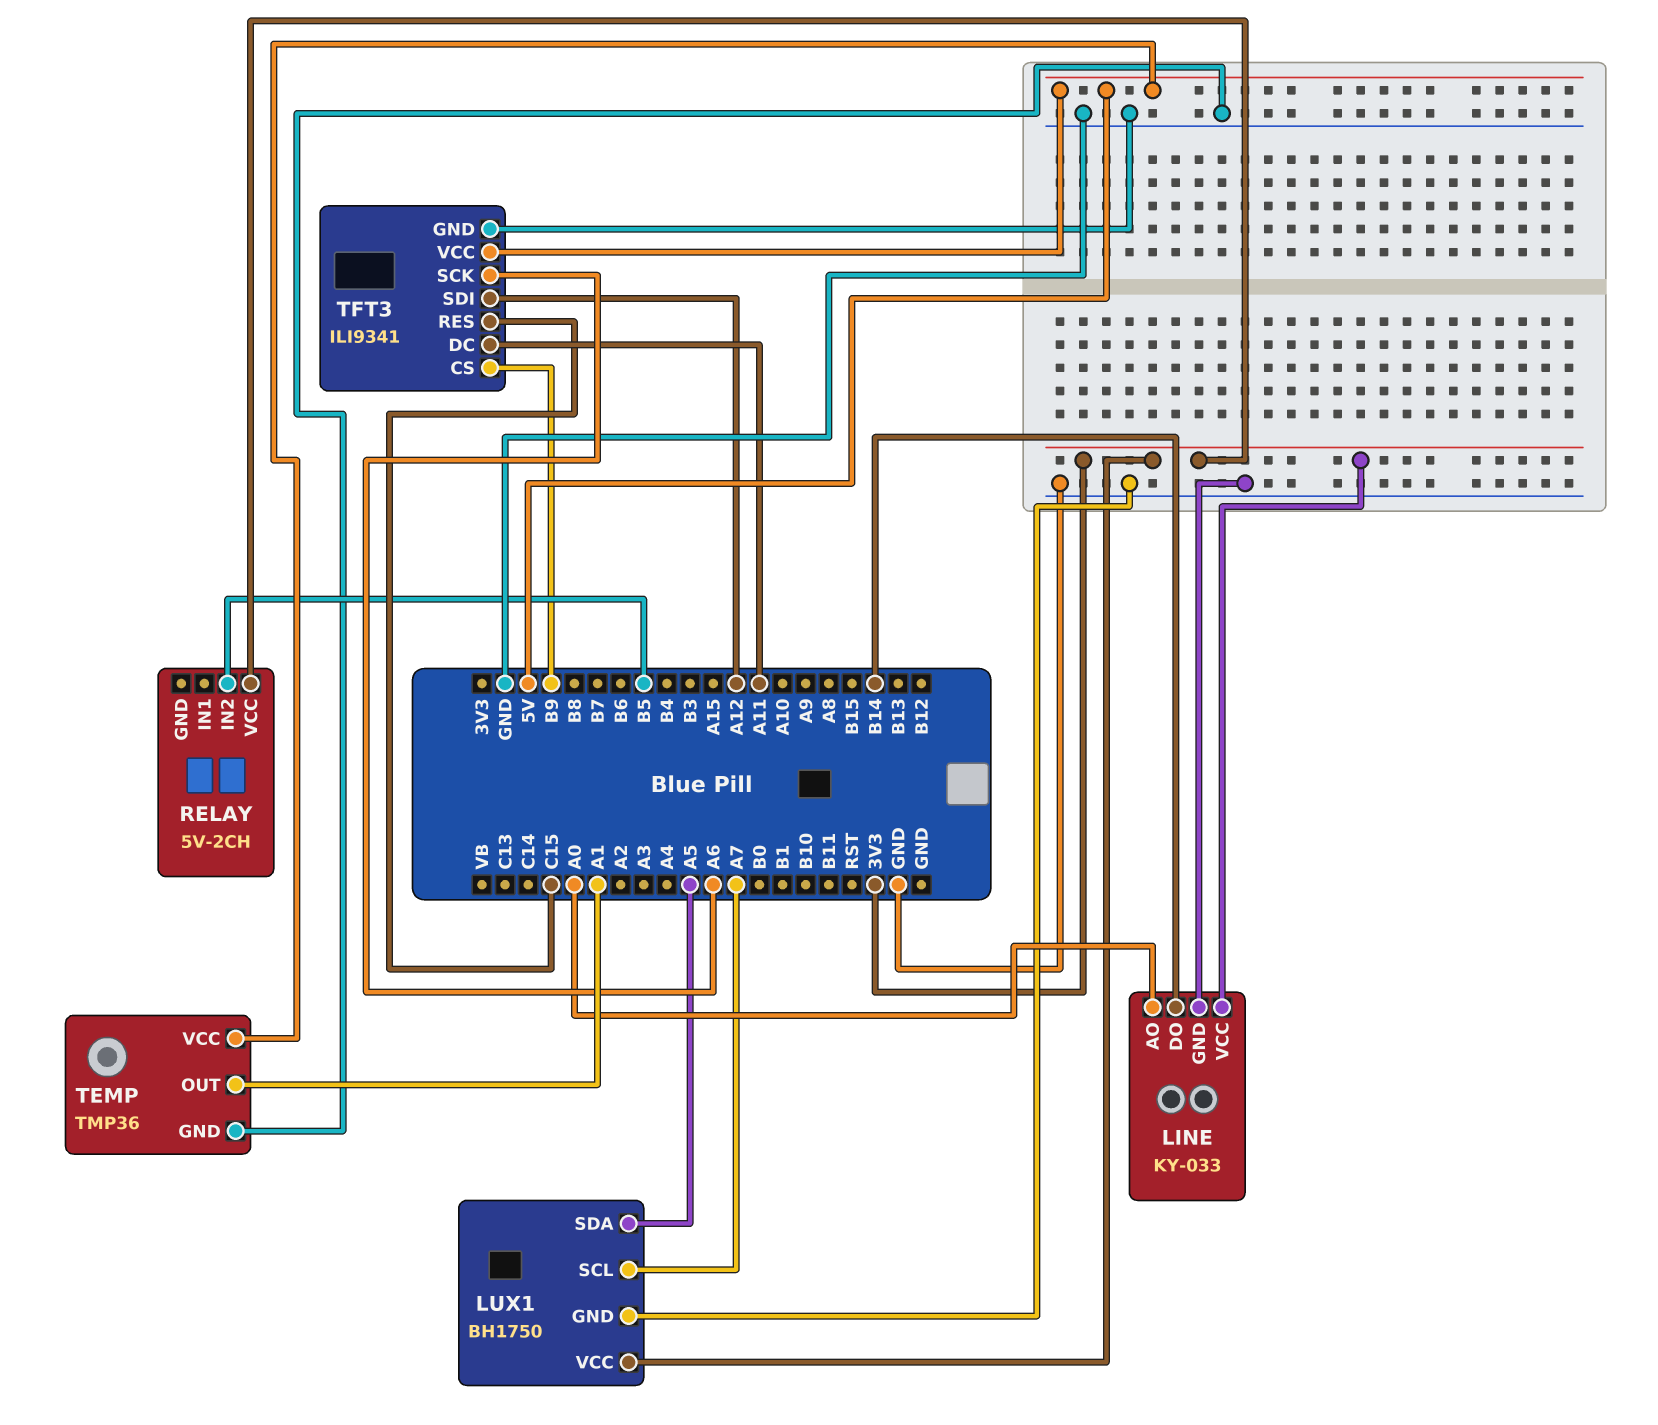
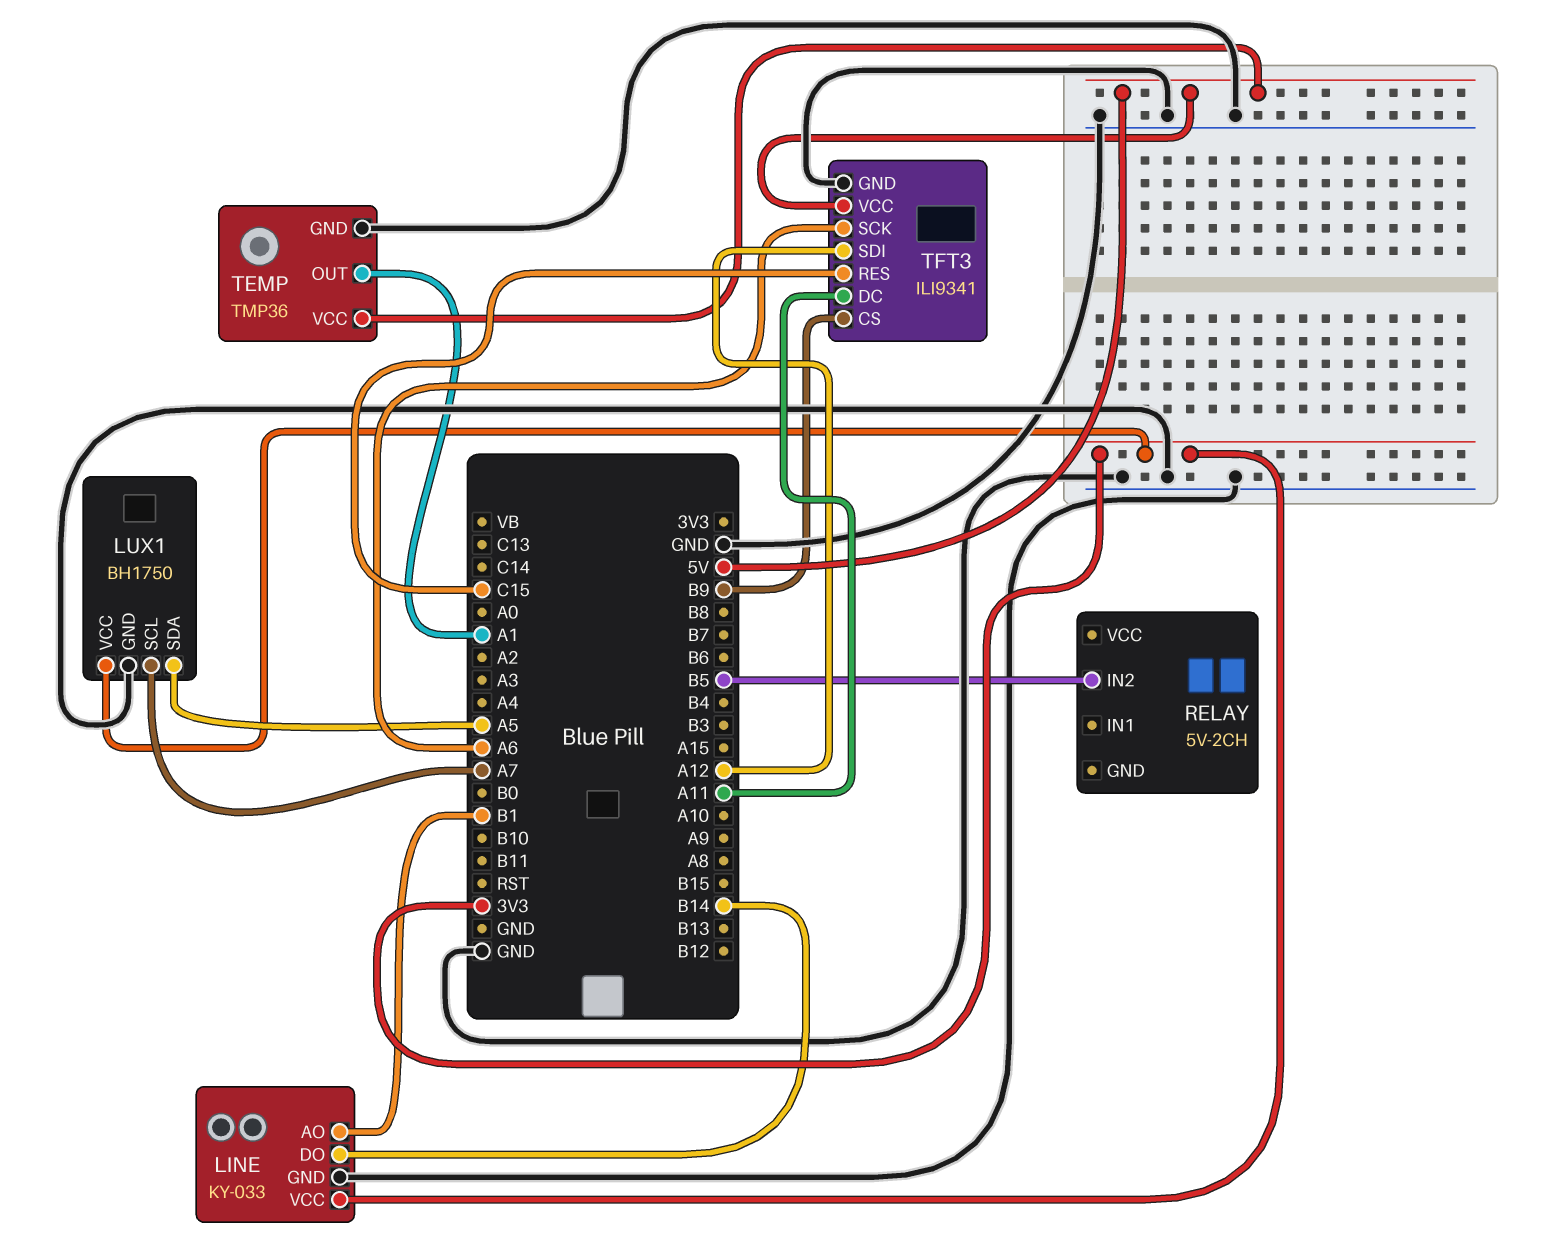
LINE pin AO: A0 -> B1
RELAY pin VCC: 3V3 -> none

